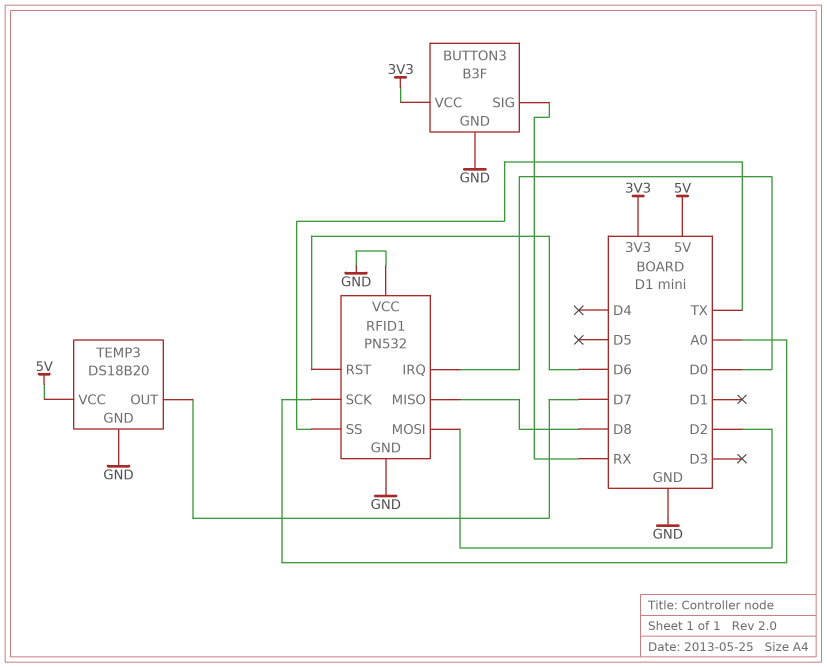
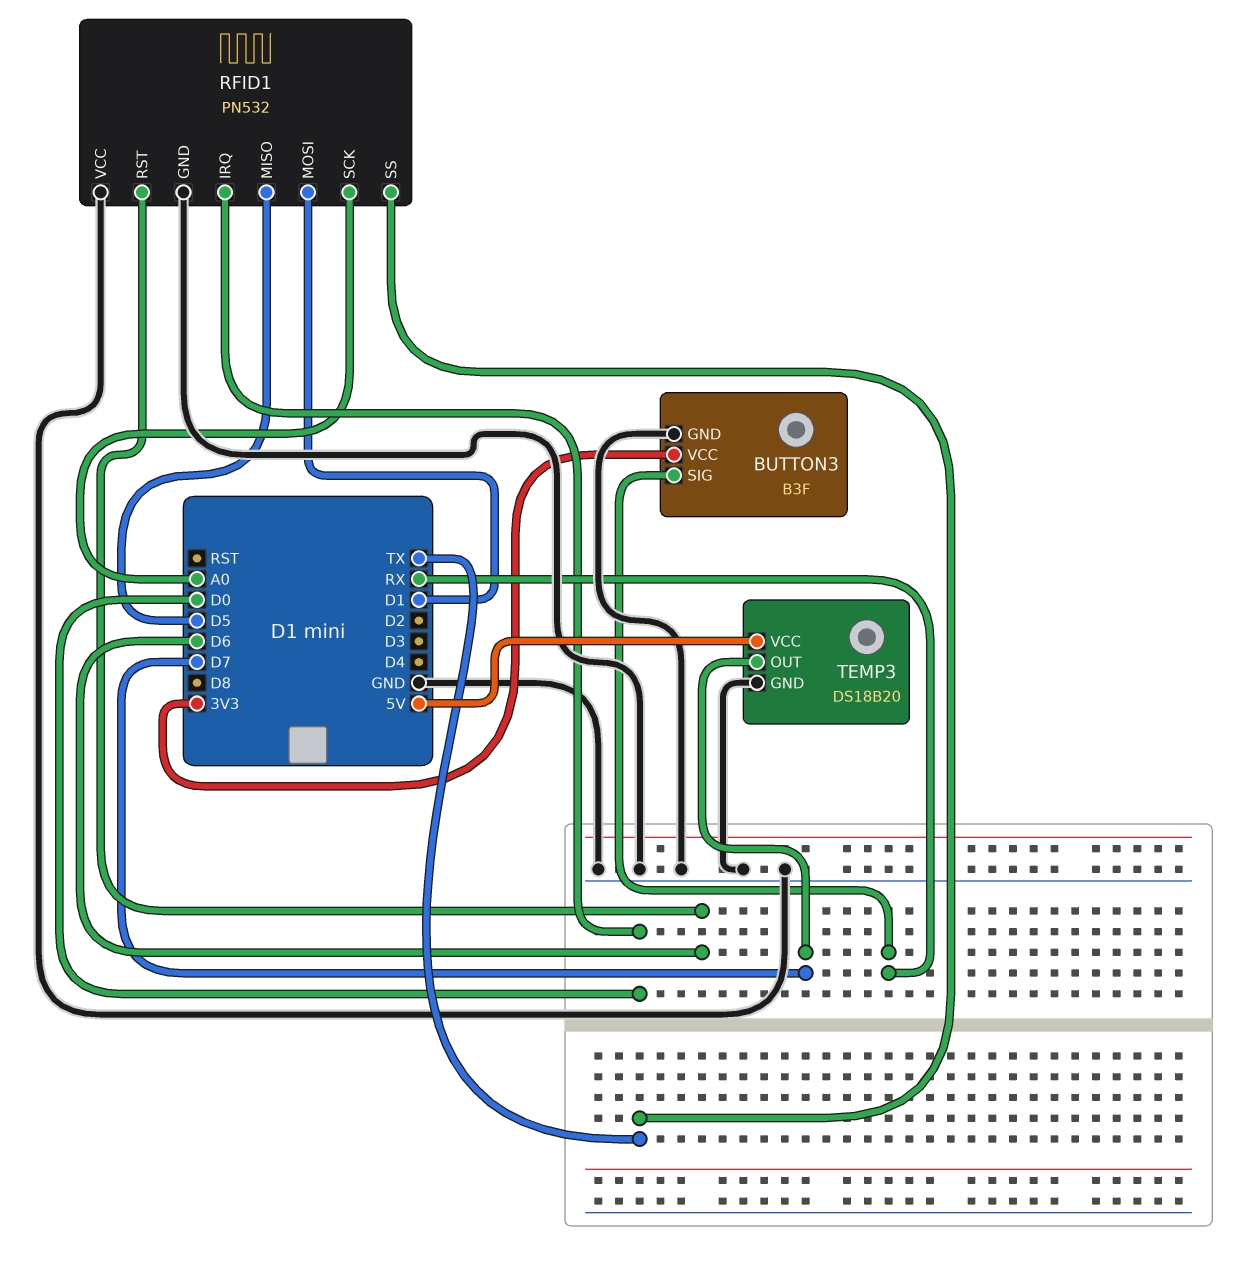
RFID1 pin MISO: D8 -> D5
RFID1 pin MOSI: D2 -> D1

